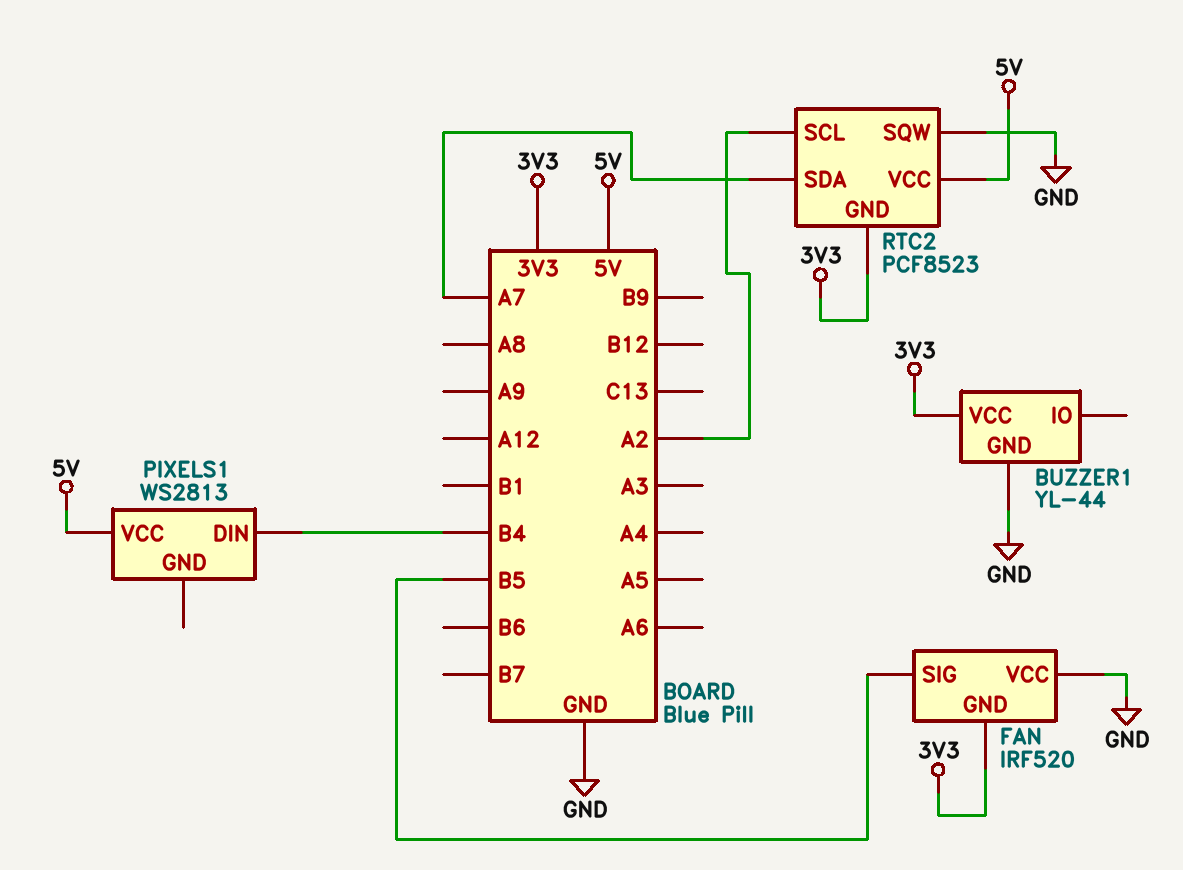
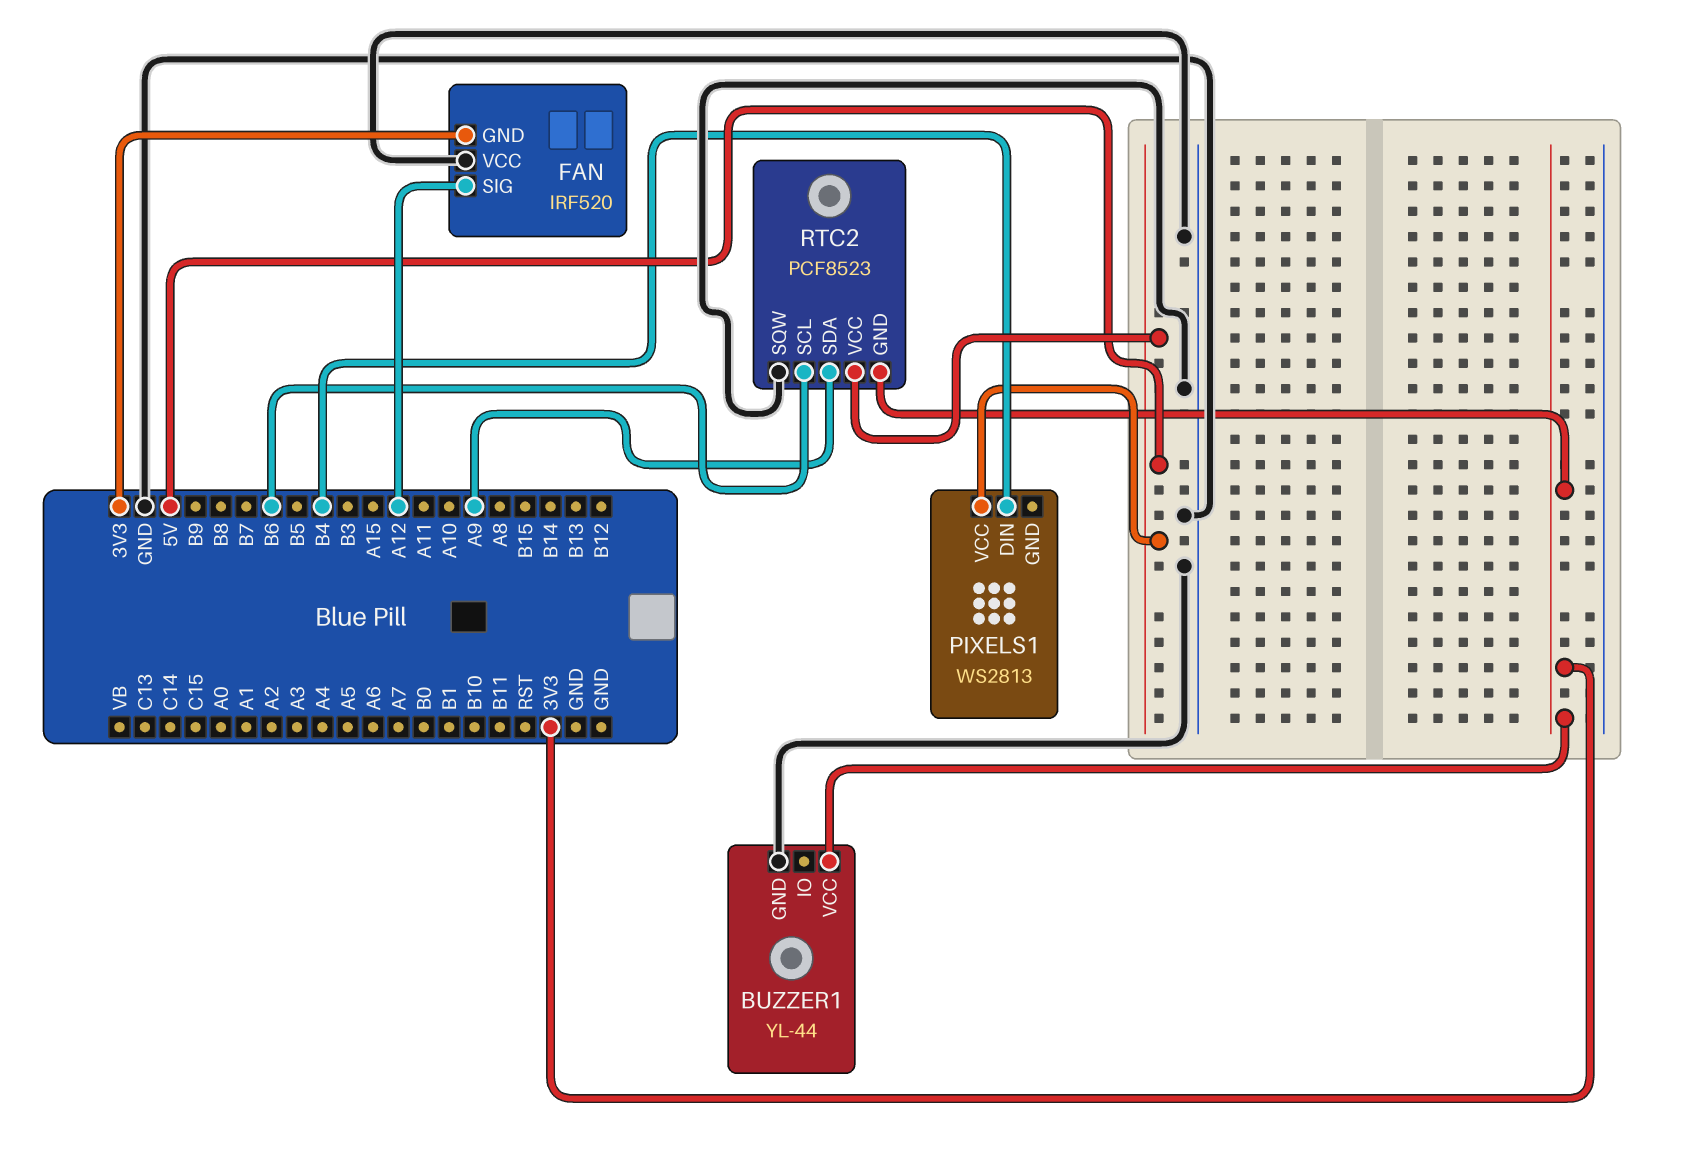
FAN pin SIG: B5 -> A12
RTC2 pin SCL: A2 -> B6
RTC2 pin SDA: A7 -> A9

